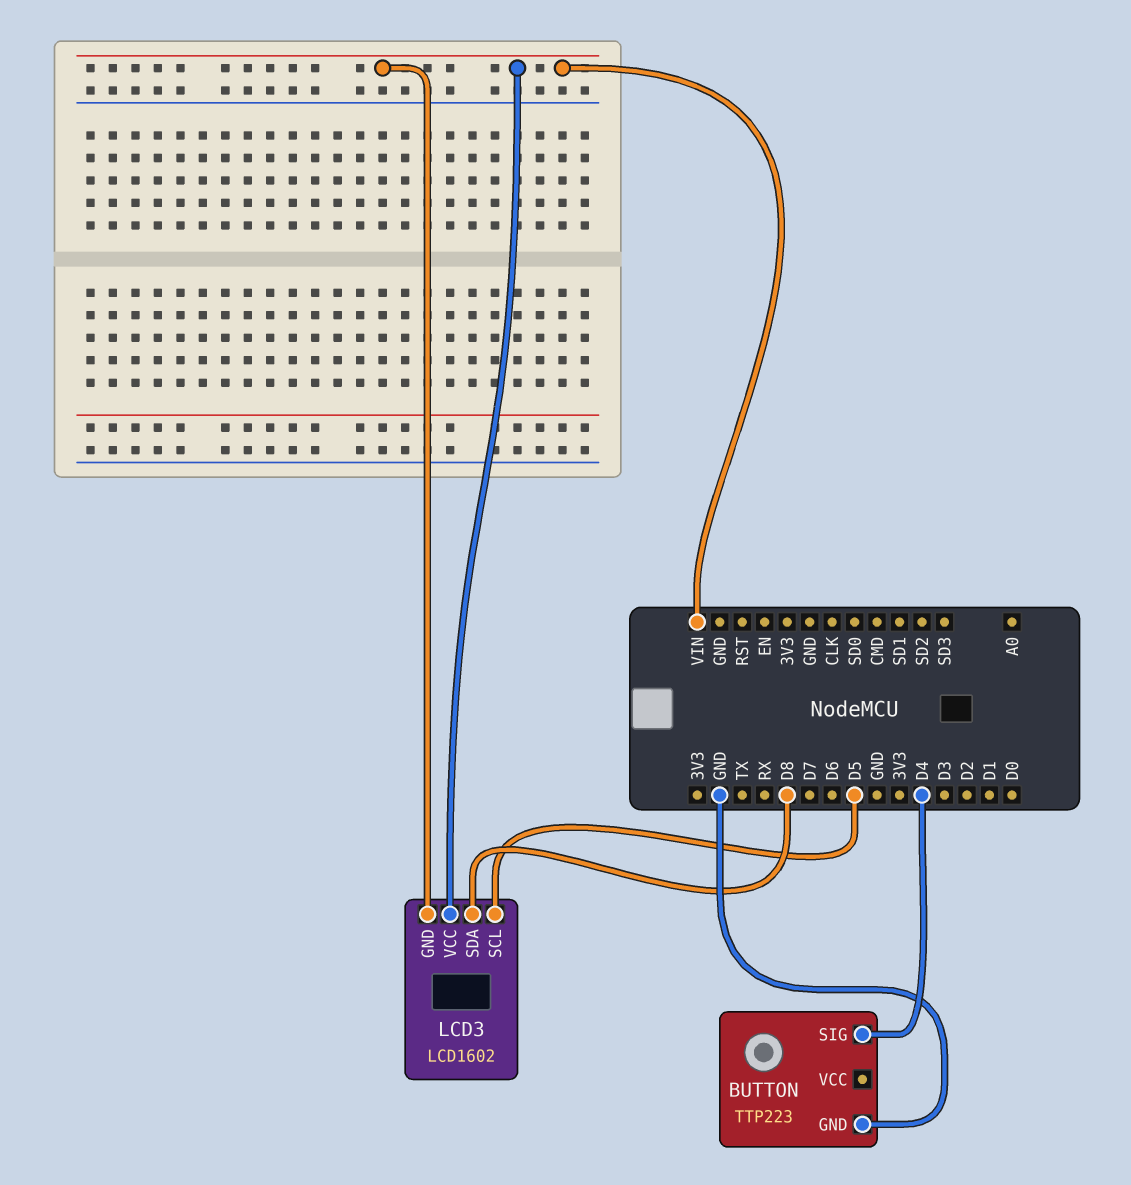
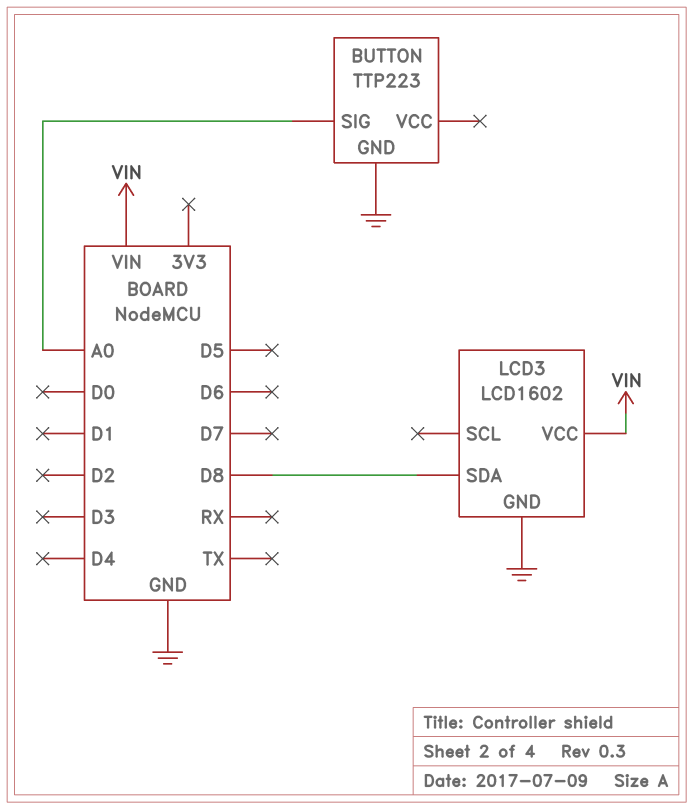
BUTTON pin SIG: D4 -> A0
LCD3 pin GND: VIN -> GND
LCD3 pin SCL: D5 -> none

